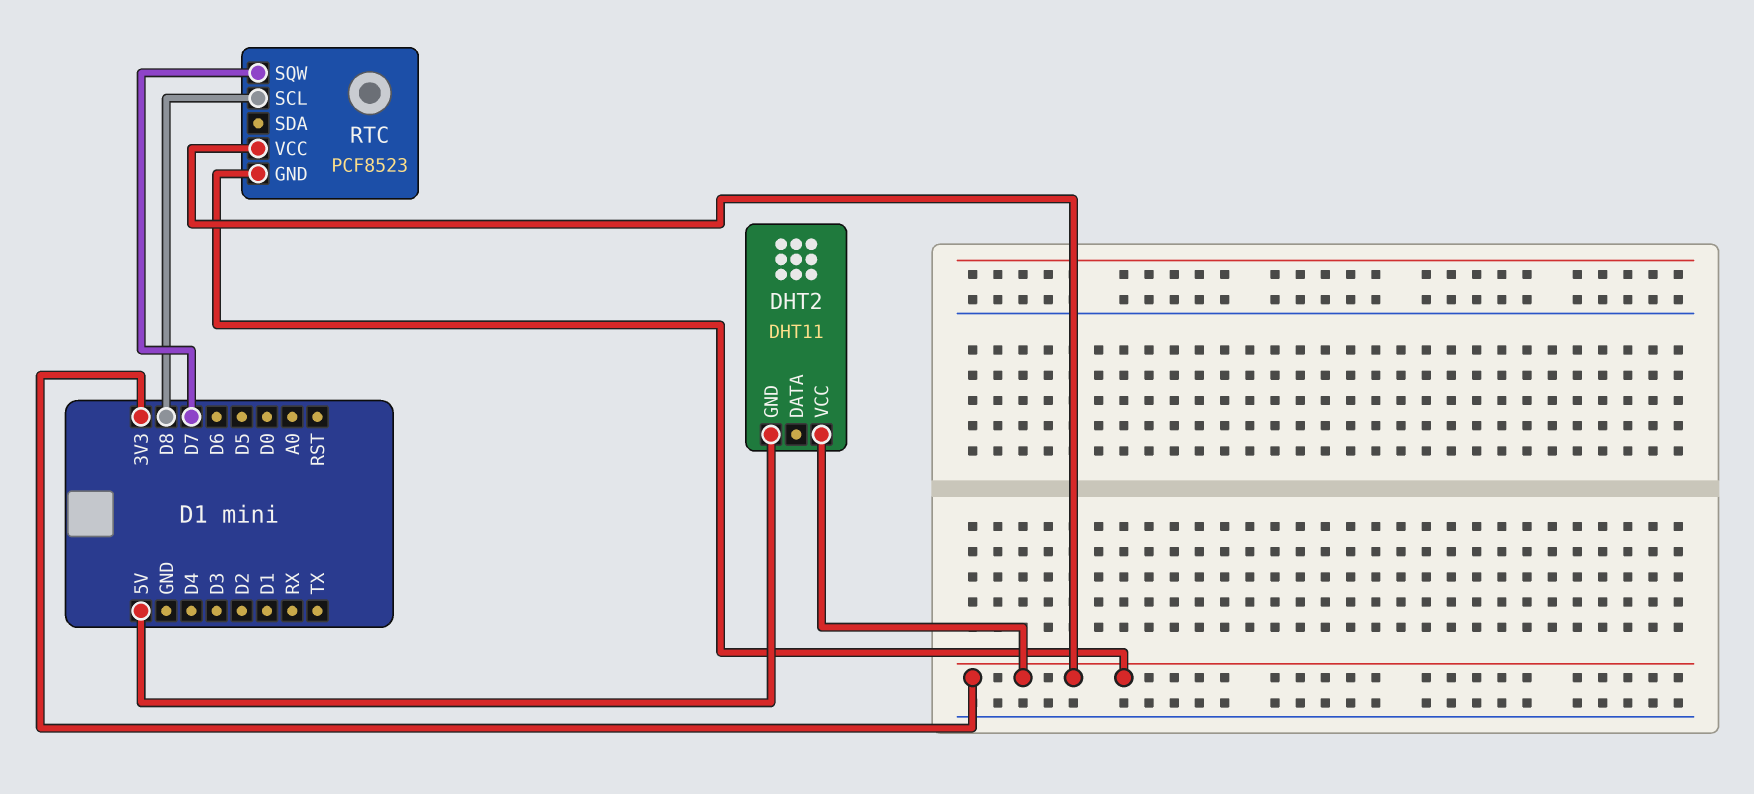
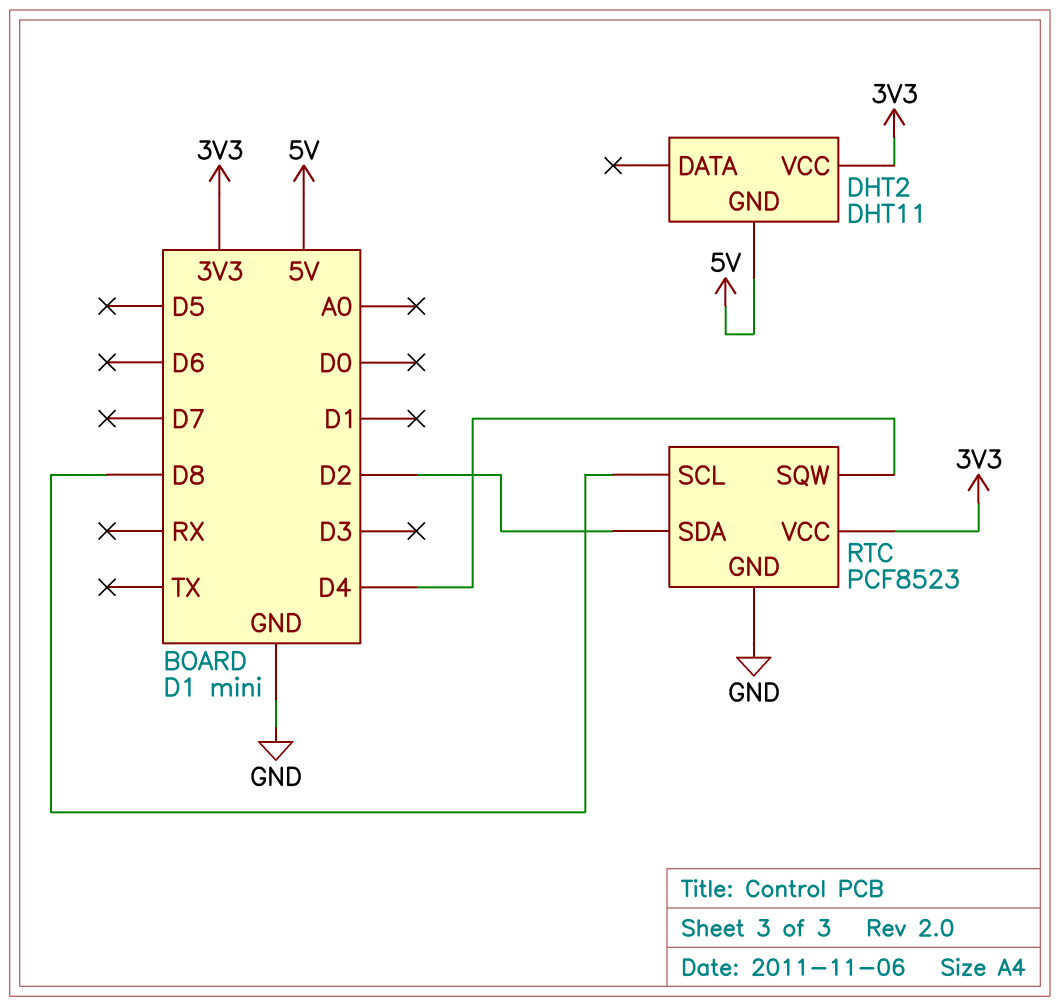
RTC pin GND: 3V3 -> GND
RTC pin SDA: none -> D2
RTC pin SQW: D7 -> D4

